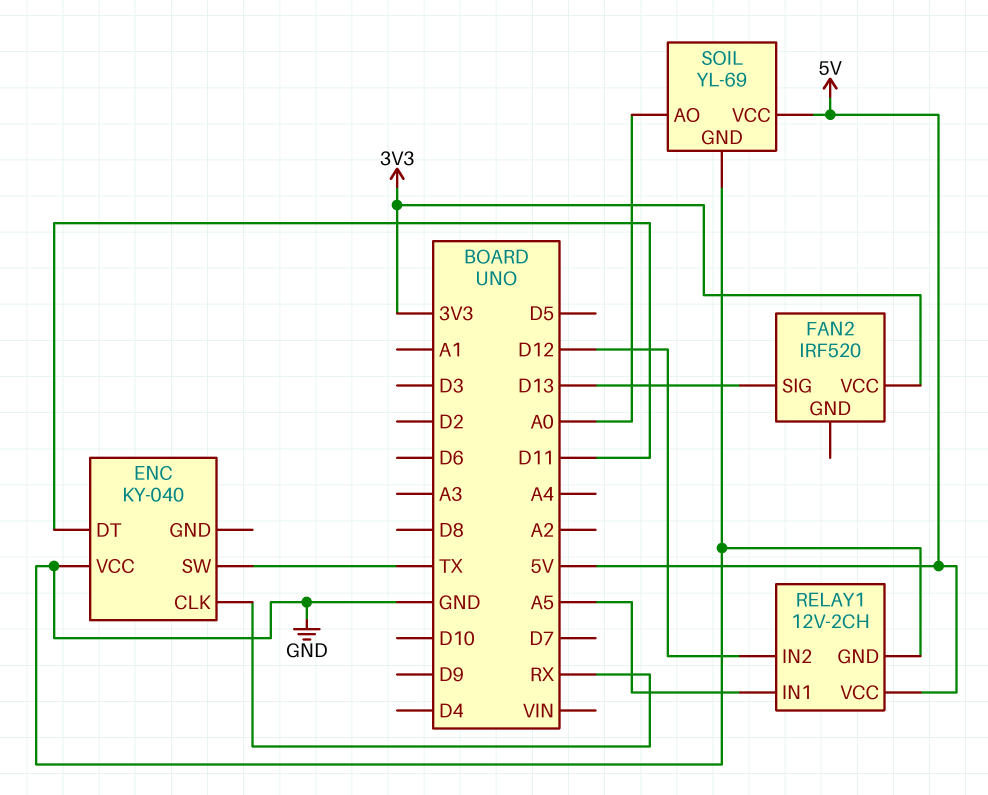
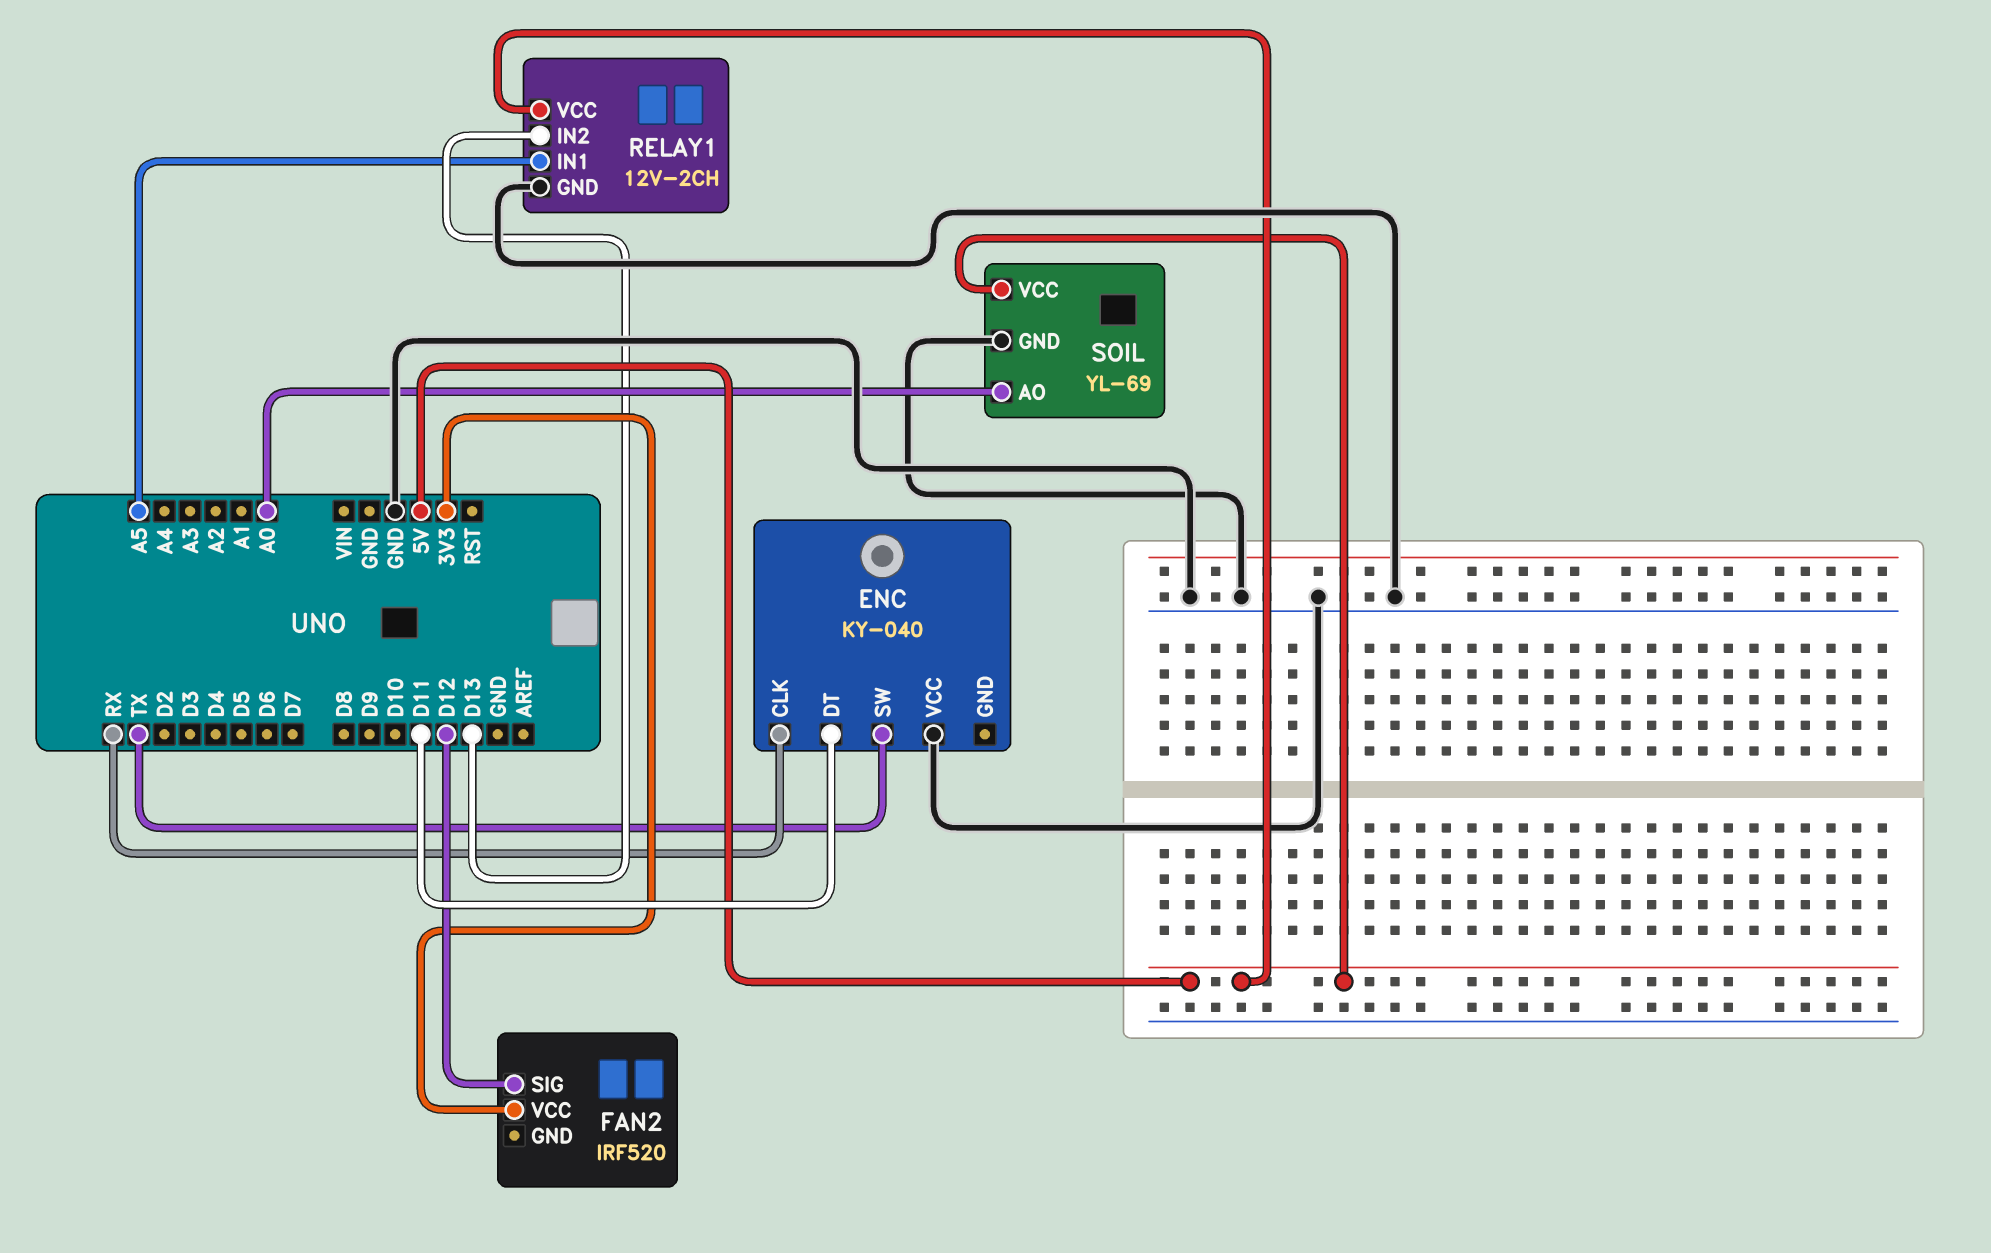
FAN2 pin SIG: D13 -> D12
RELAY1 pin IN2: D12 -> D13

